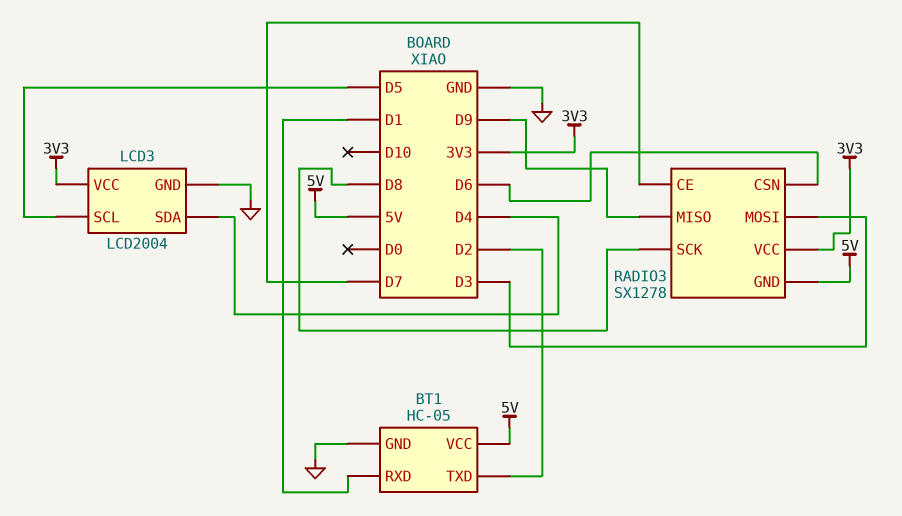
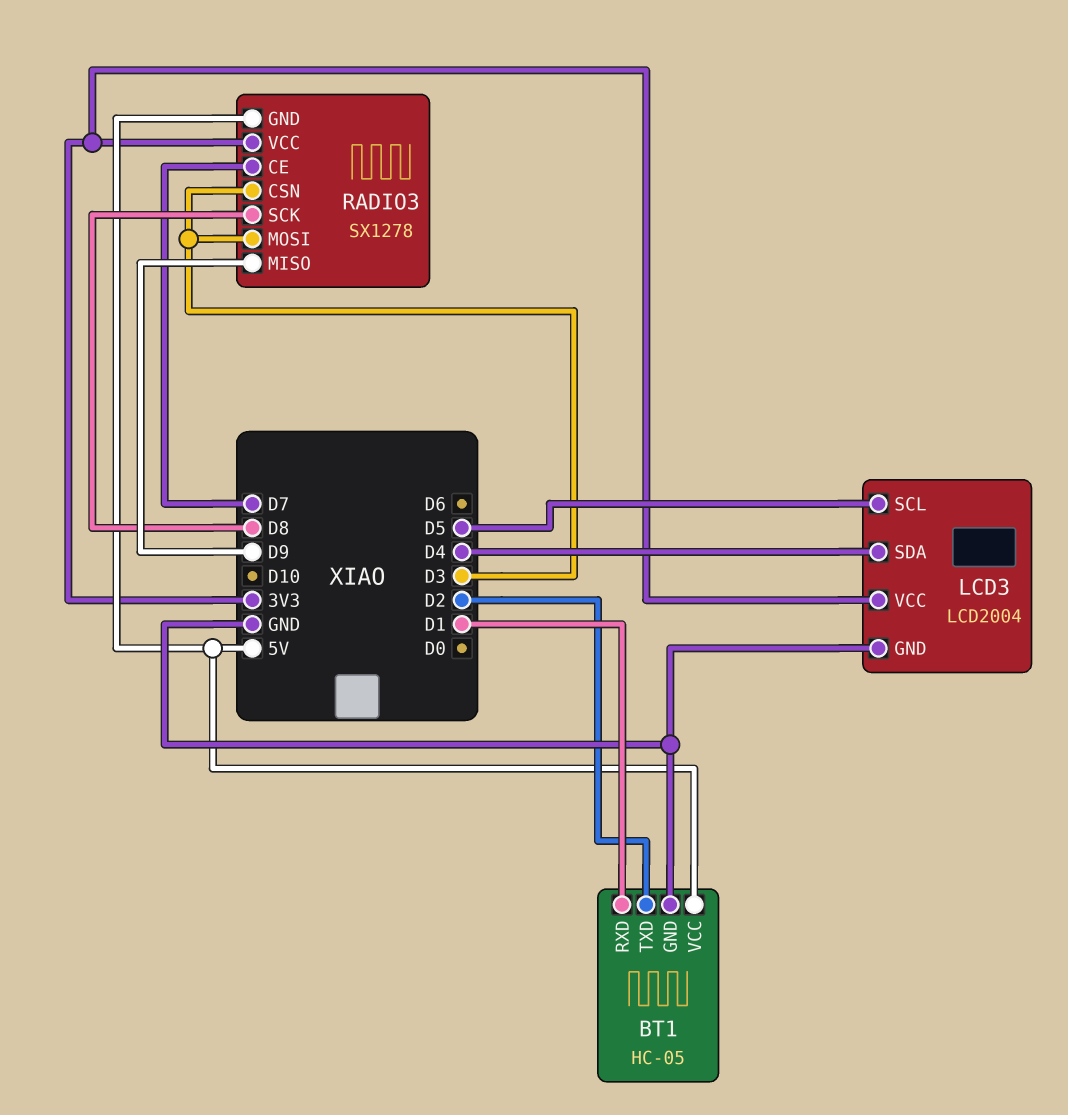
RADIO3 pin CSN: D6 -> D3

